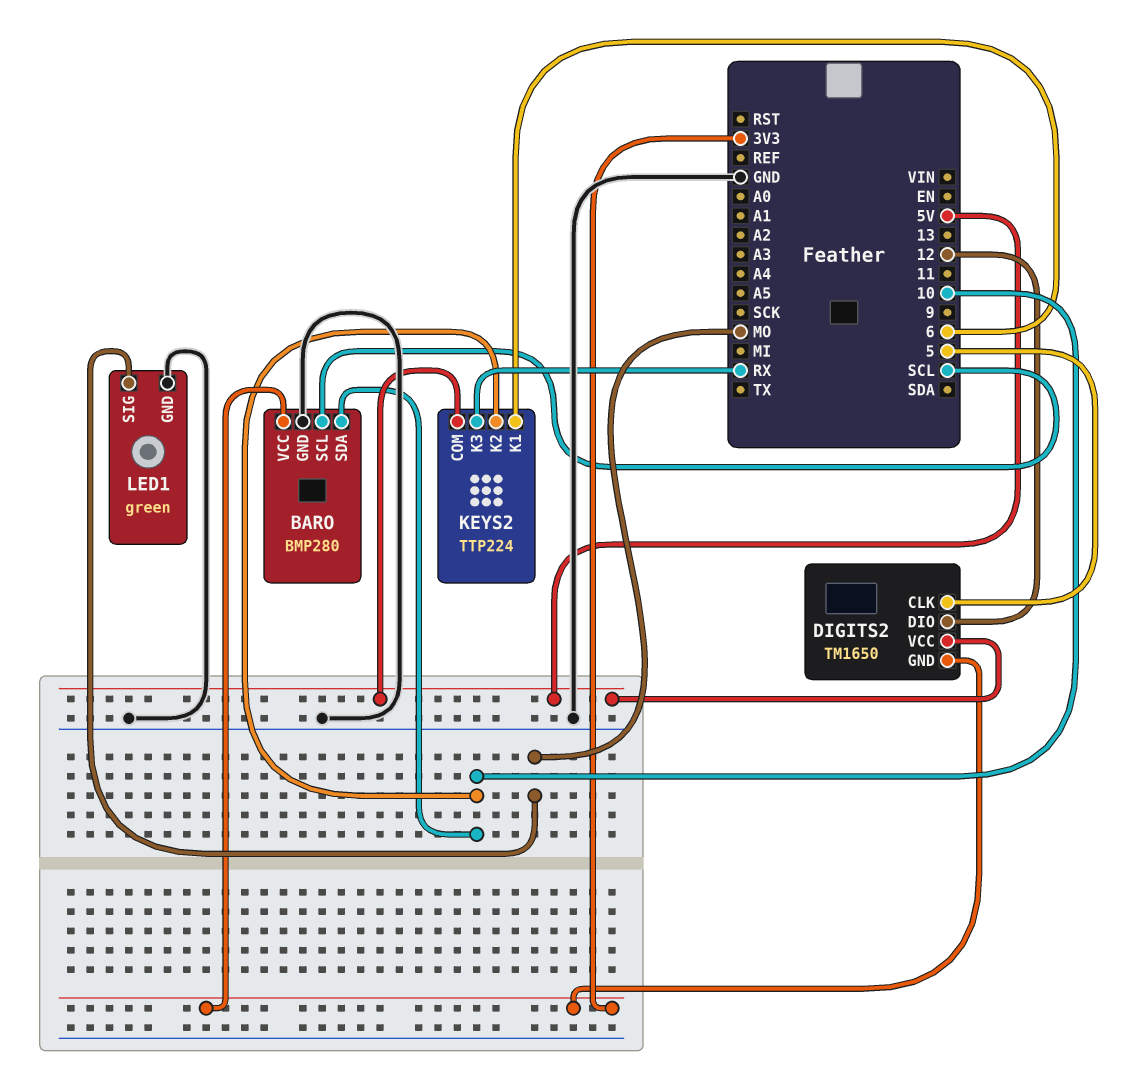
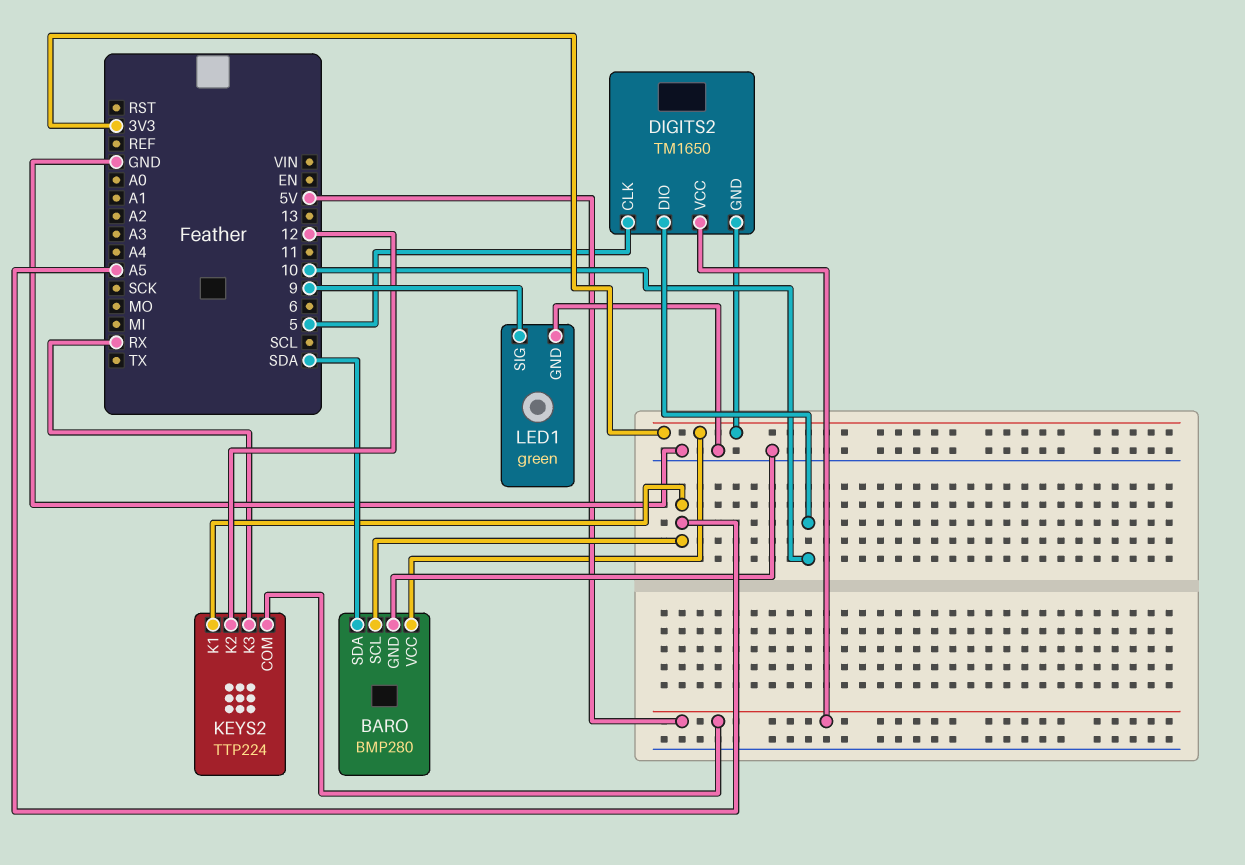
BARO pin SCL: SCL -> A5
BARO pin SDA: 10 -> SDA
DIGITS2 pin DIO: 12 -> 10
KEYS2 pin K1: 6 -> A5
KEYS2 pin K2: 10 -> 12
LED1 pin SIG: MO -> 9

